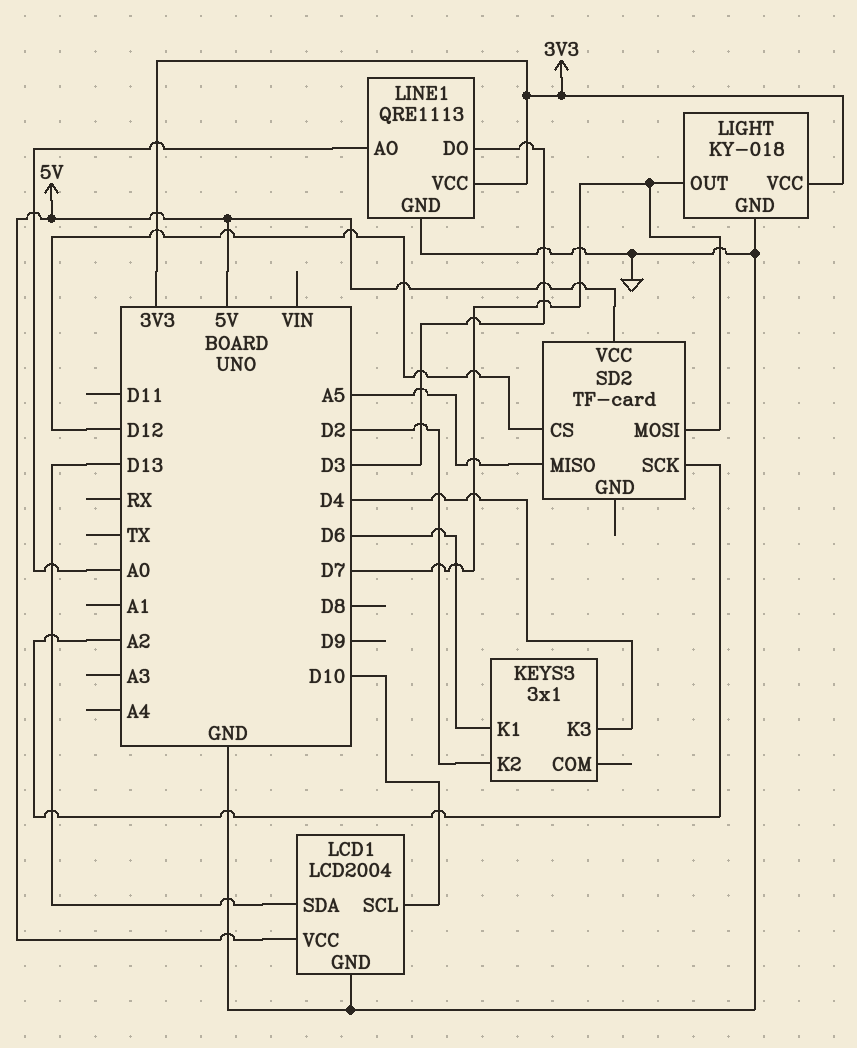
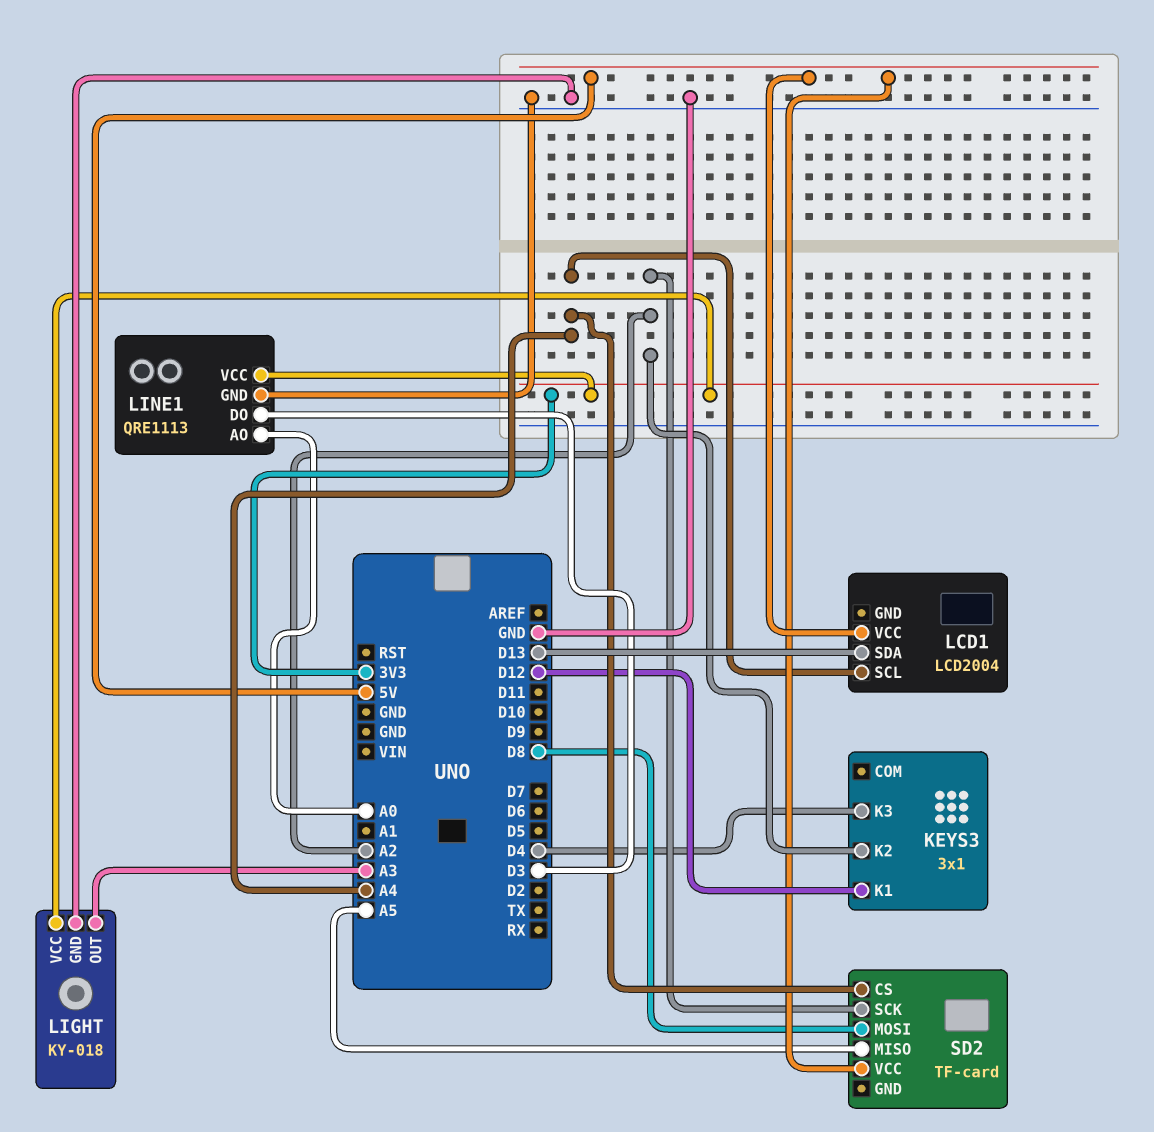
KEYS3 pin K1: D6 -> D12
KEYS3 pin K2: D2 -> A2
LCD1 pin GND: GND -> none
LCD1 pin SCL: D10 -> A4
LIGHT pin OUT: D7 -> A3
SD2 pin CS: D12 -> A4
SD2 pin MOSI: D7 -> D8

